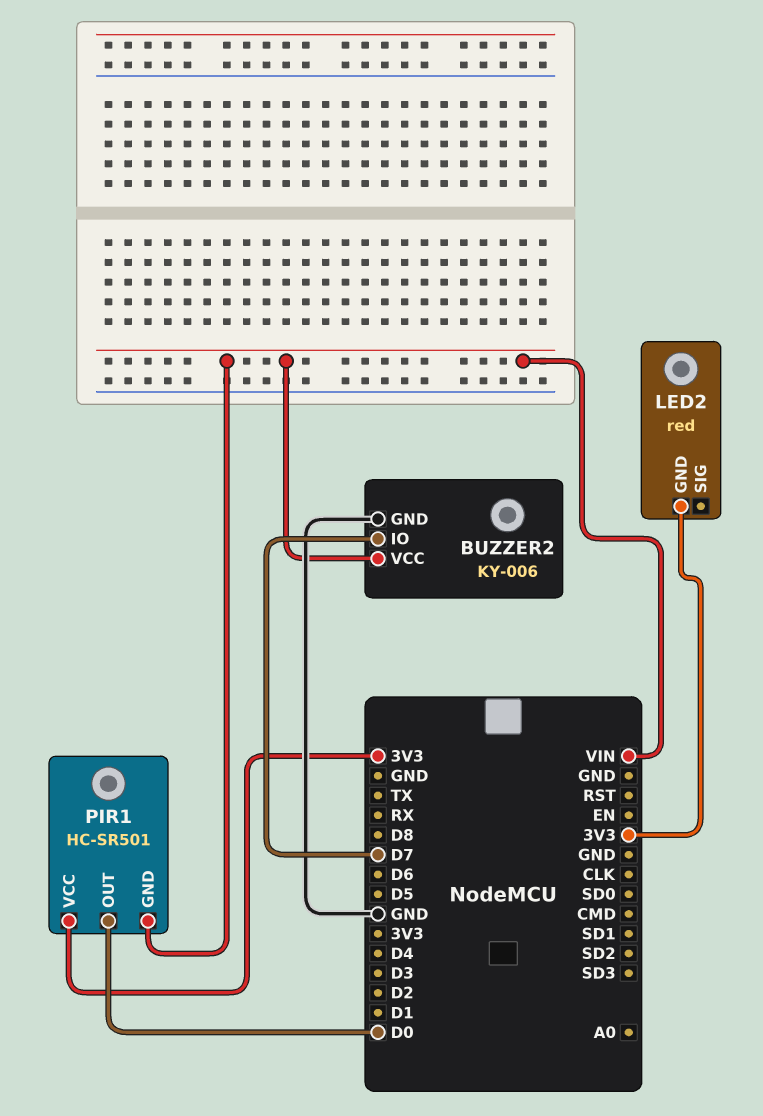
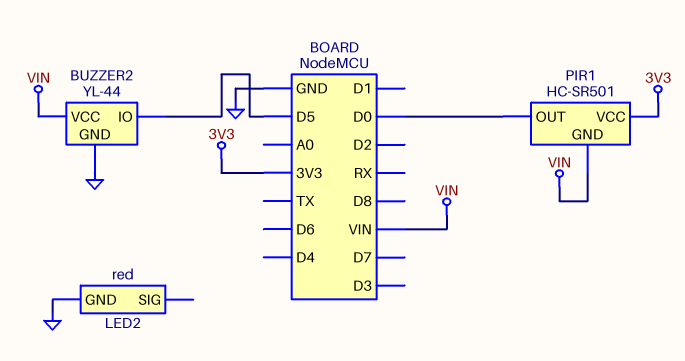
BUZZER2: KY-006 -> YL-44
BUZZER2 pin IO: D7 -> D5
LED2 pin GND: 3V3 -> GND

